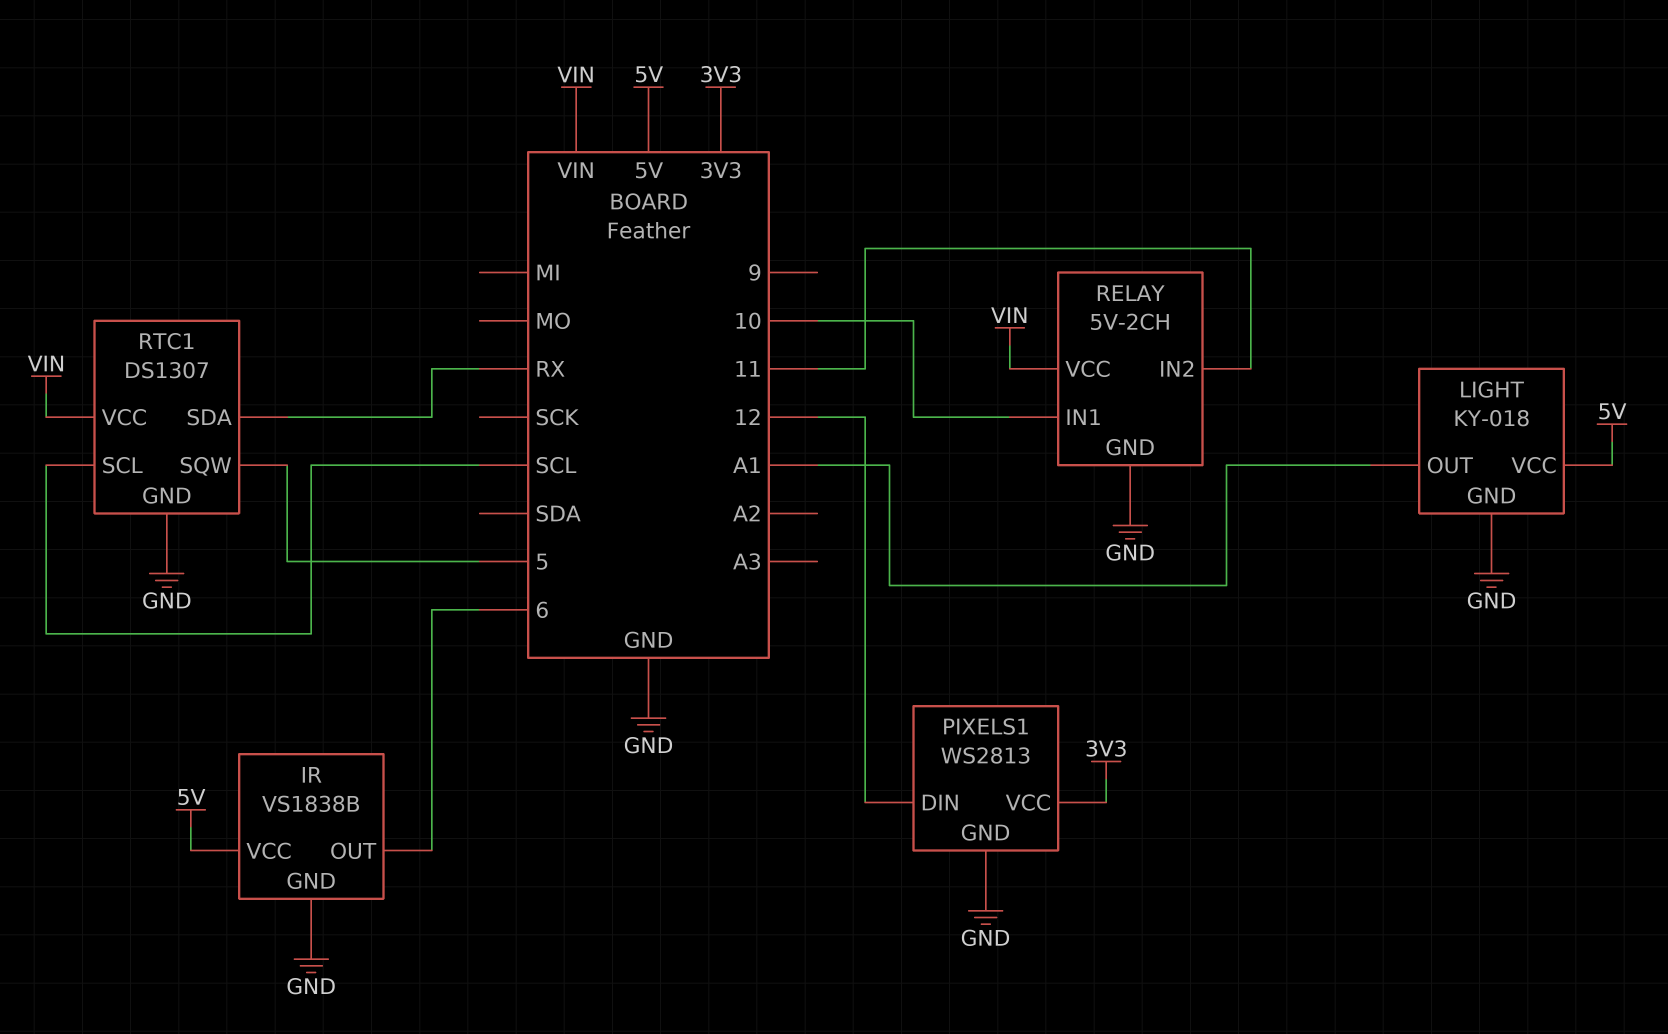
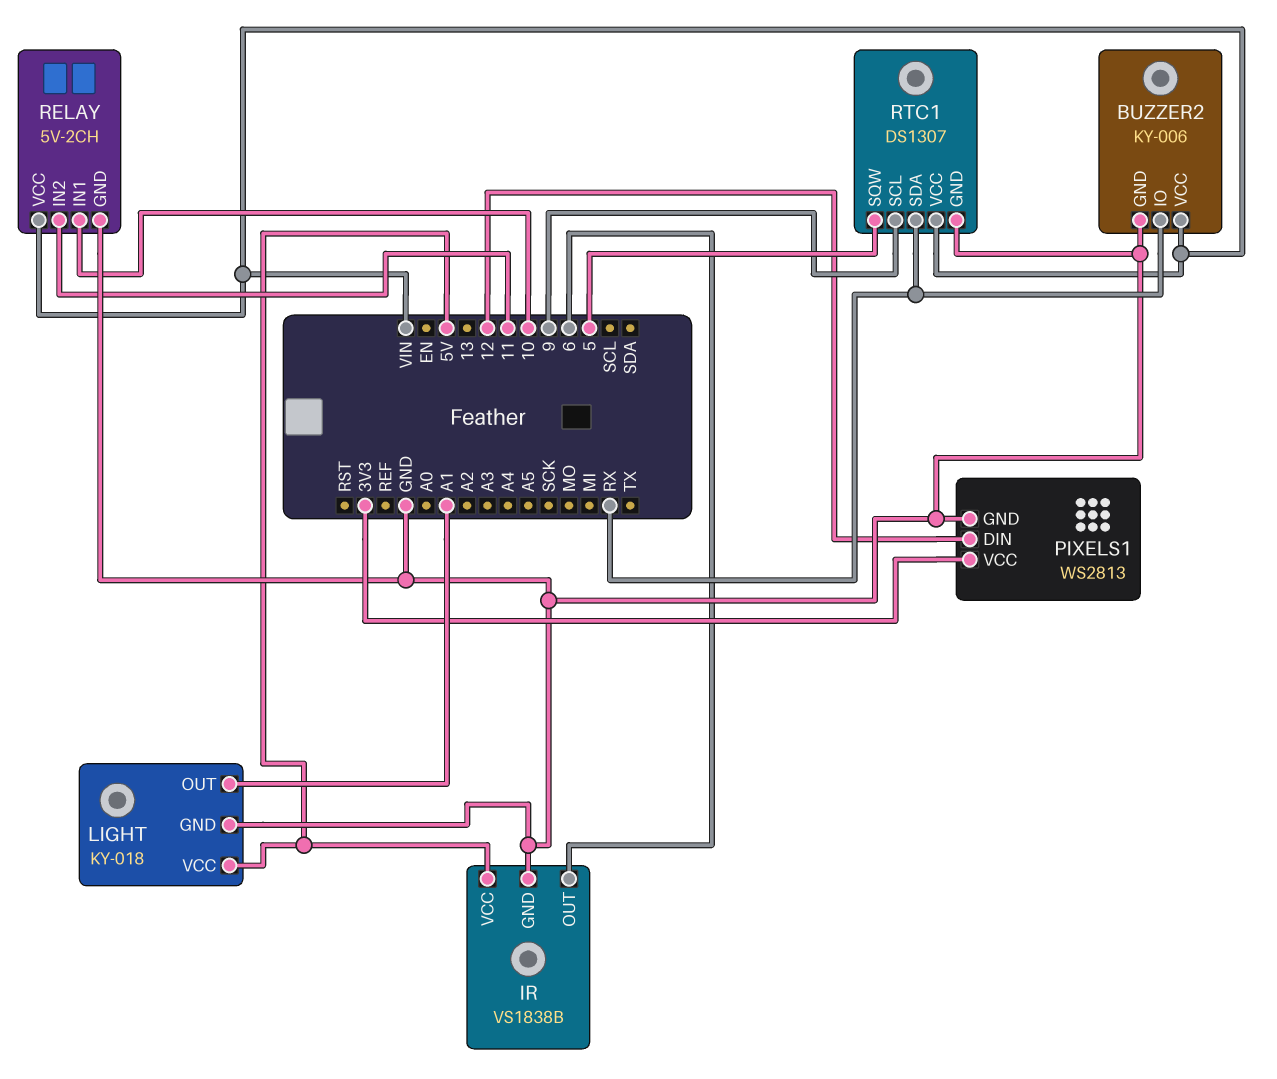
BUZZER2: none -> KY-006
BUZZER2 pin GND: none -> GND
BUZZER2 pin IO: none -> RX
BUZZER2 pin VCC: none -> VIN
RTC1 pin SCL: SCL -> 9

